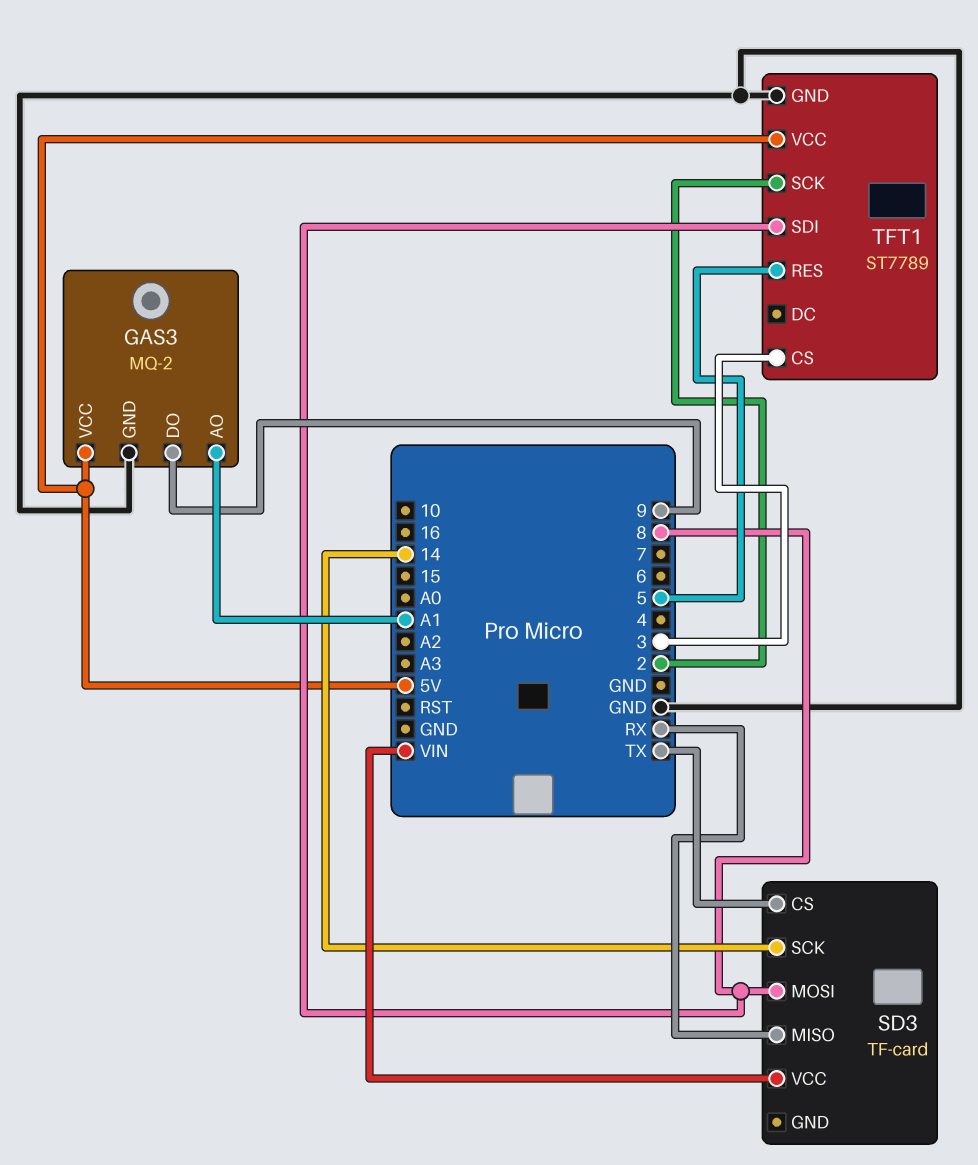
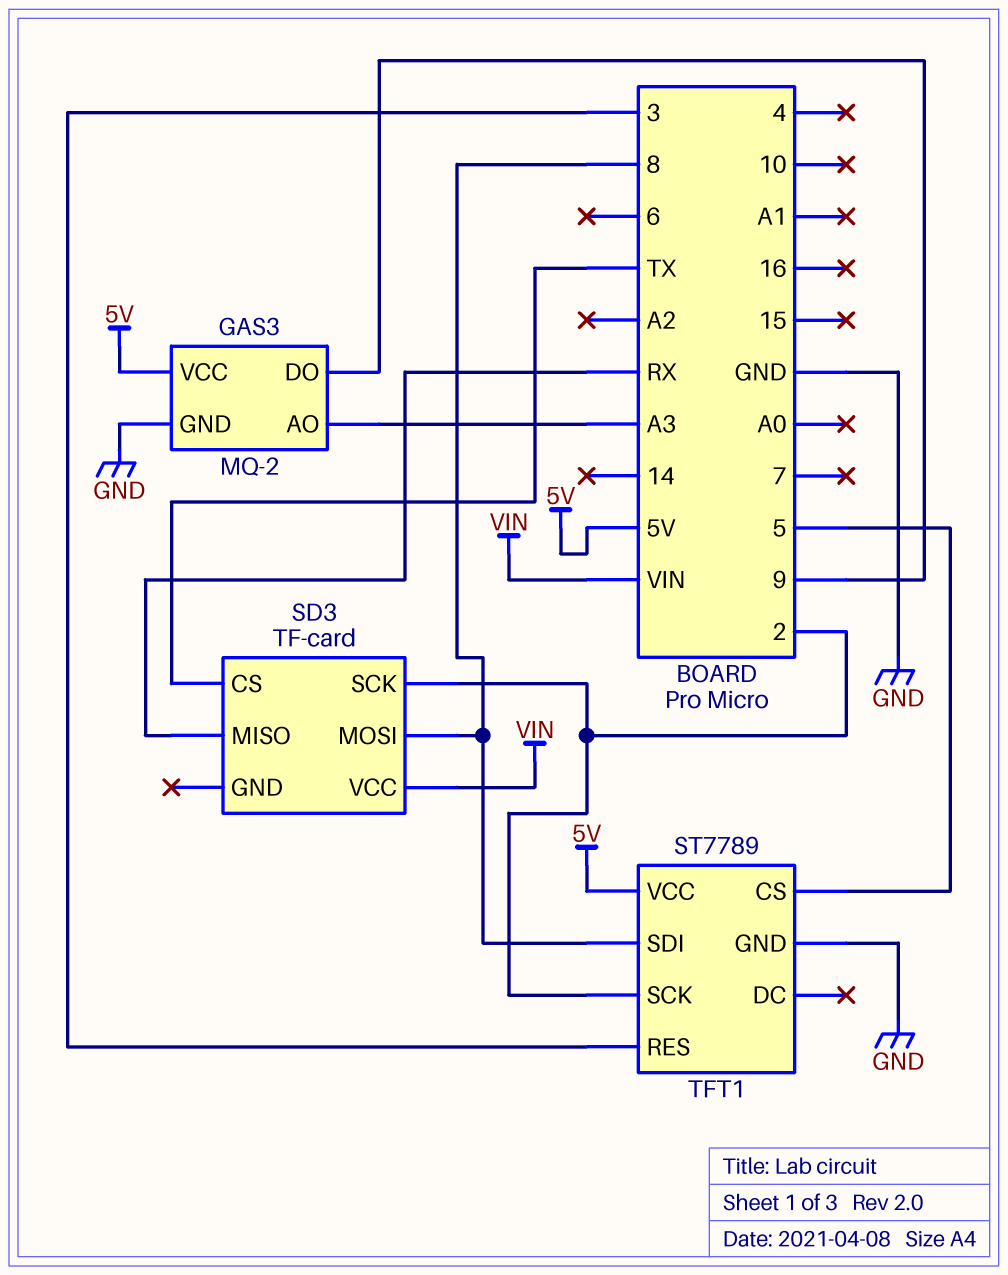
GAS3 pin AO: A1 -> A3
SD3 pin SCK: 14 -> 2
TFT1 pin CS: 3 -> 5
TFT1 pin RES: 5 -> 3

